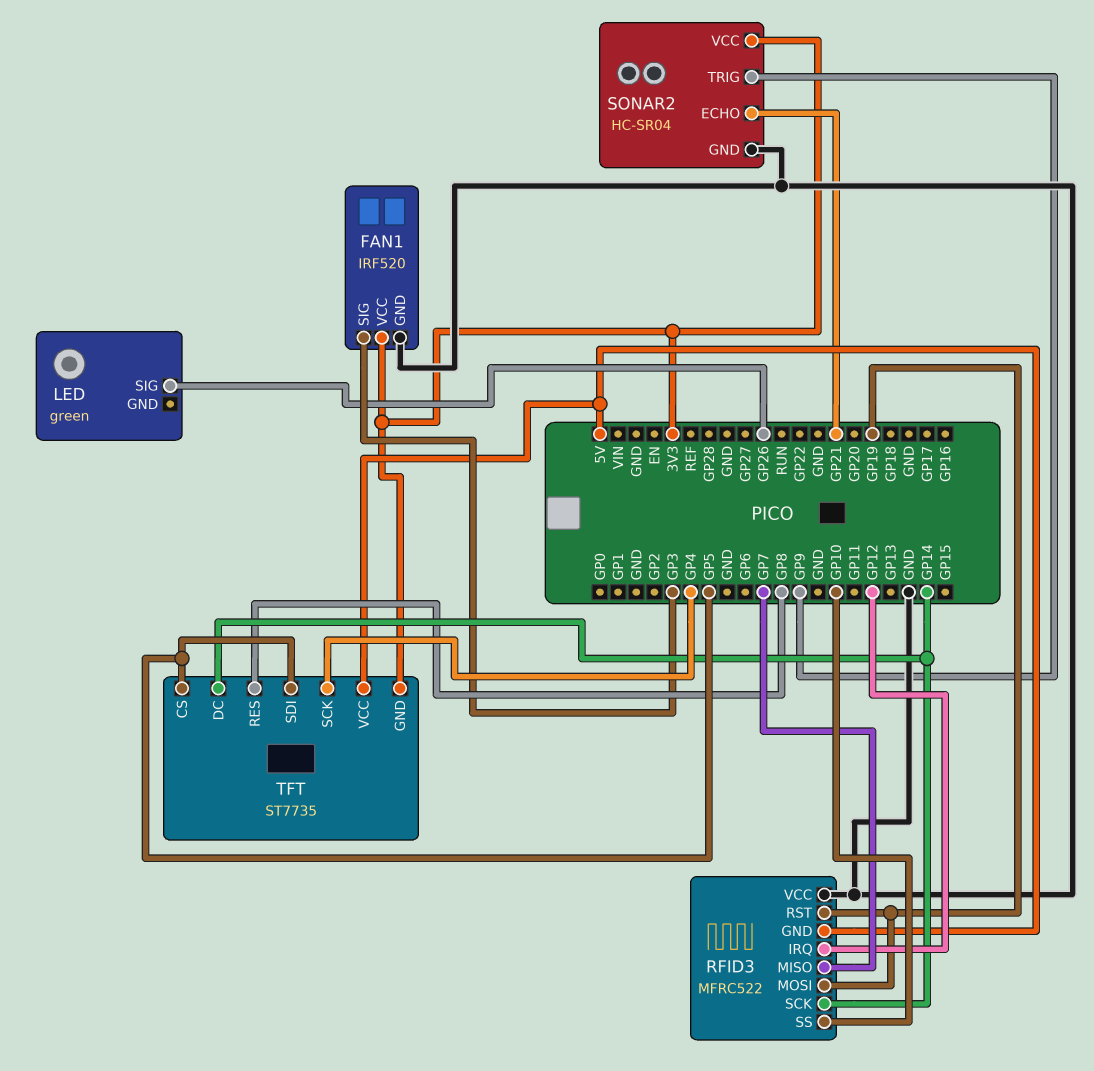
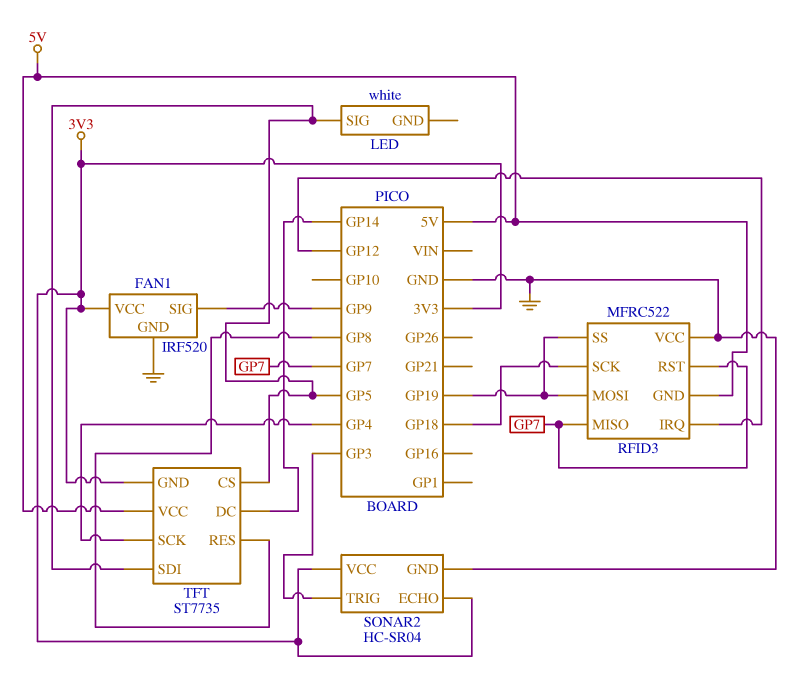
FAN1 pin SIG: GP3 -> GP9
LED: green -> white
LED pin SIG: GP26 -> GP5
RFID3 pin RST: GP19 -> GP7
RFID3 pin SCK: GP14 -> GP18
RFID3 pin SS: GP10 -> GP19
SONAR2 pin ECHO: GP21 -> 3V3
SONAR2 pin TRIG: GP9 -> GP3

